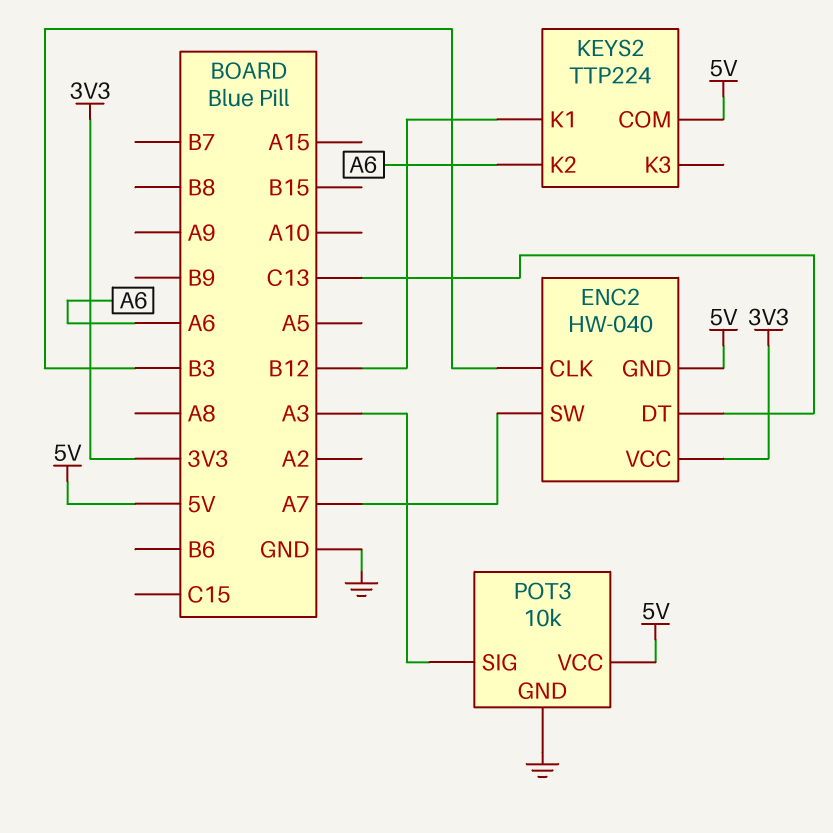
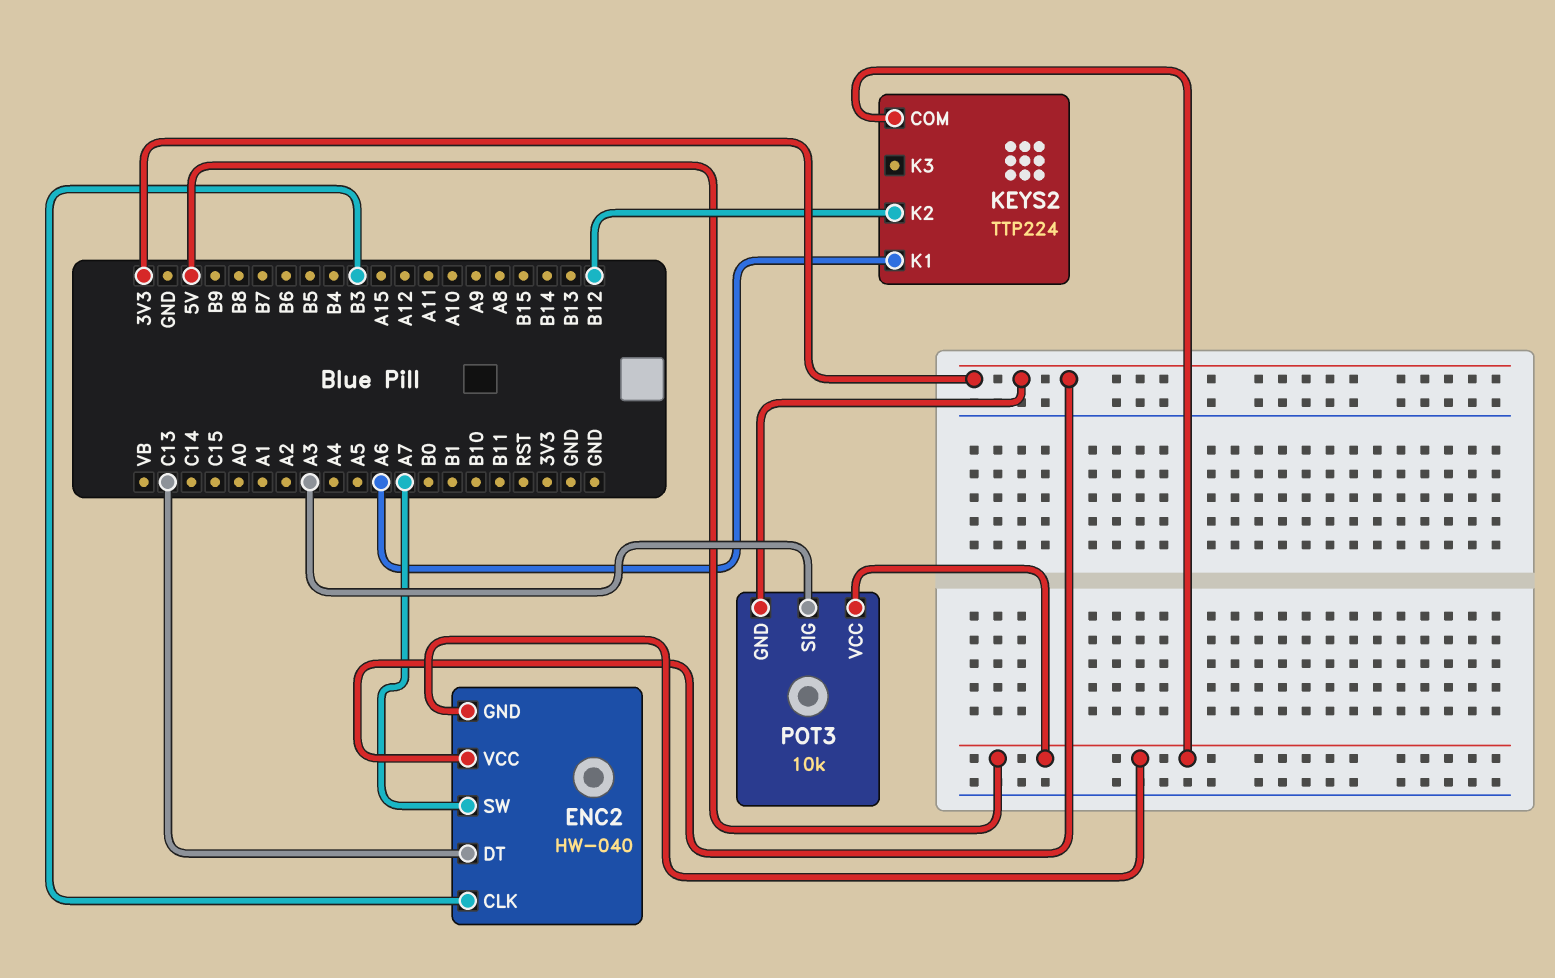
KEYS2 pin K1: B12 -> A6
KEYS2 pin K2: A6 -> B12
POT3 pin GND: GND -> 3V3

